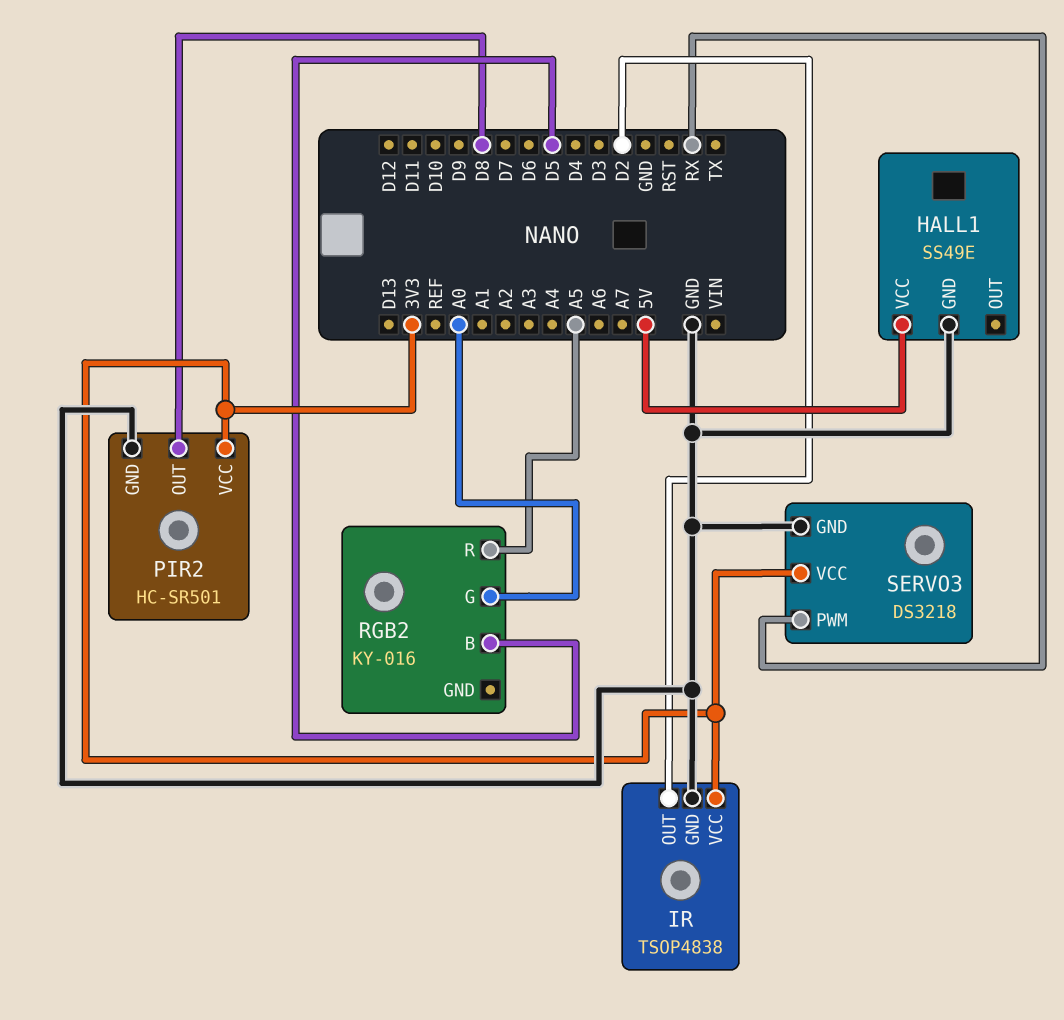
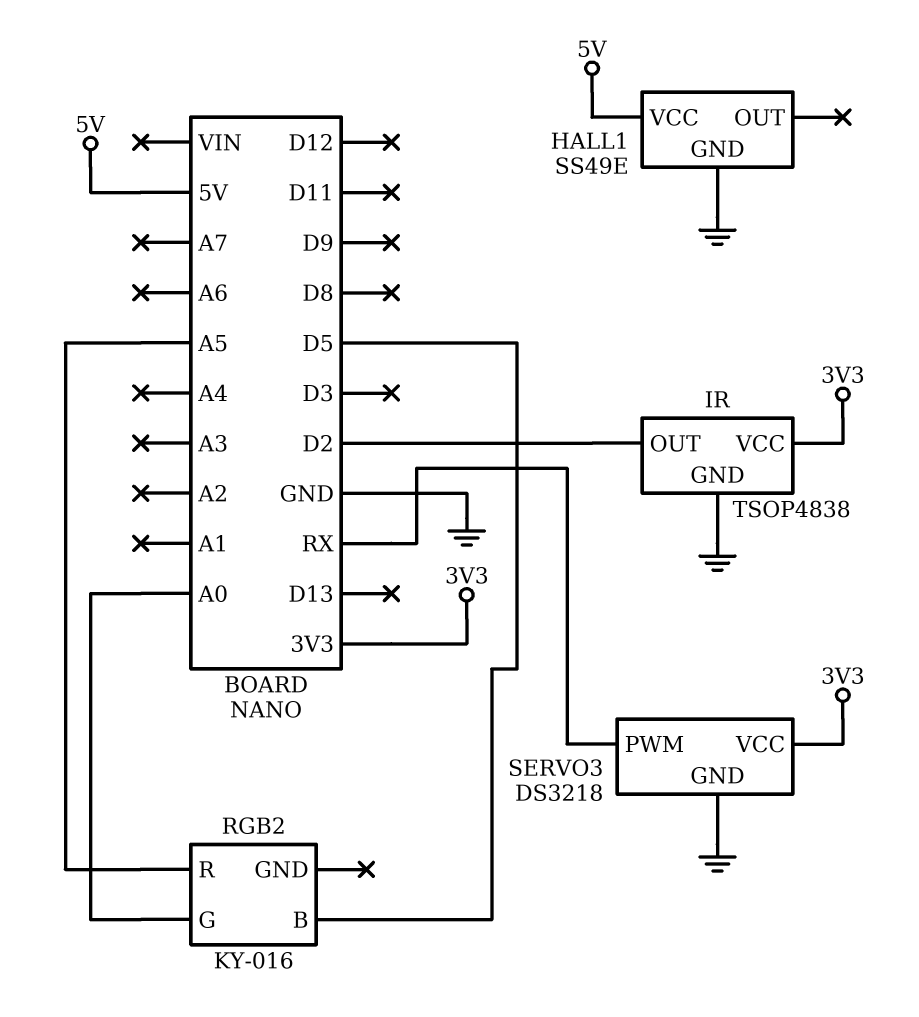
PIR2: HC-SR501 -> none
PIR2 pin GND: GND -> none
PIR2 pin OUT: D8 -> none
PIR2 pin VCC: 3V3 -> none

